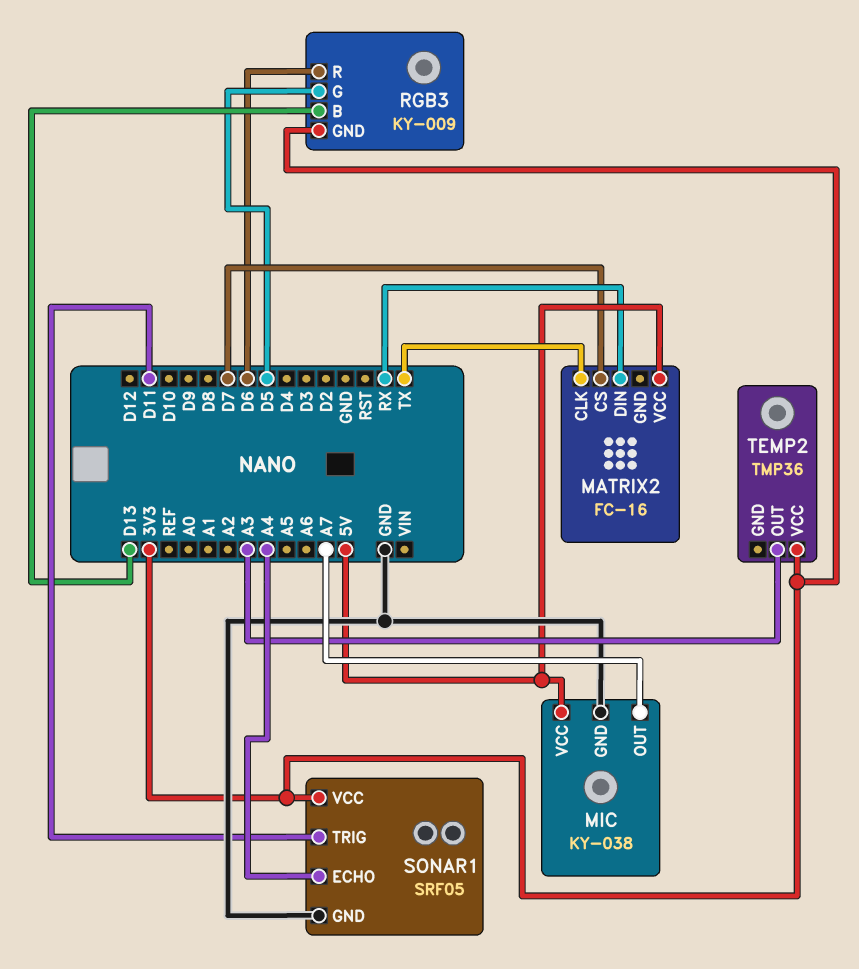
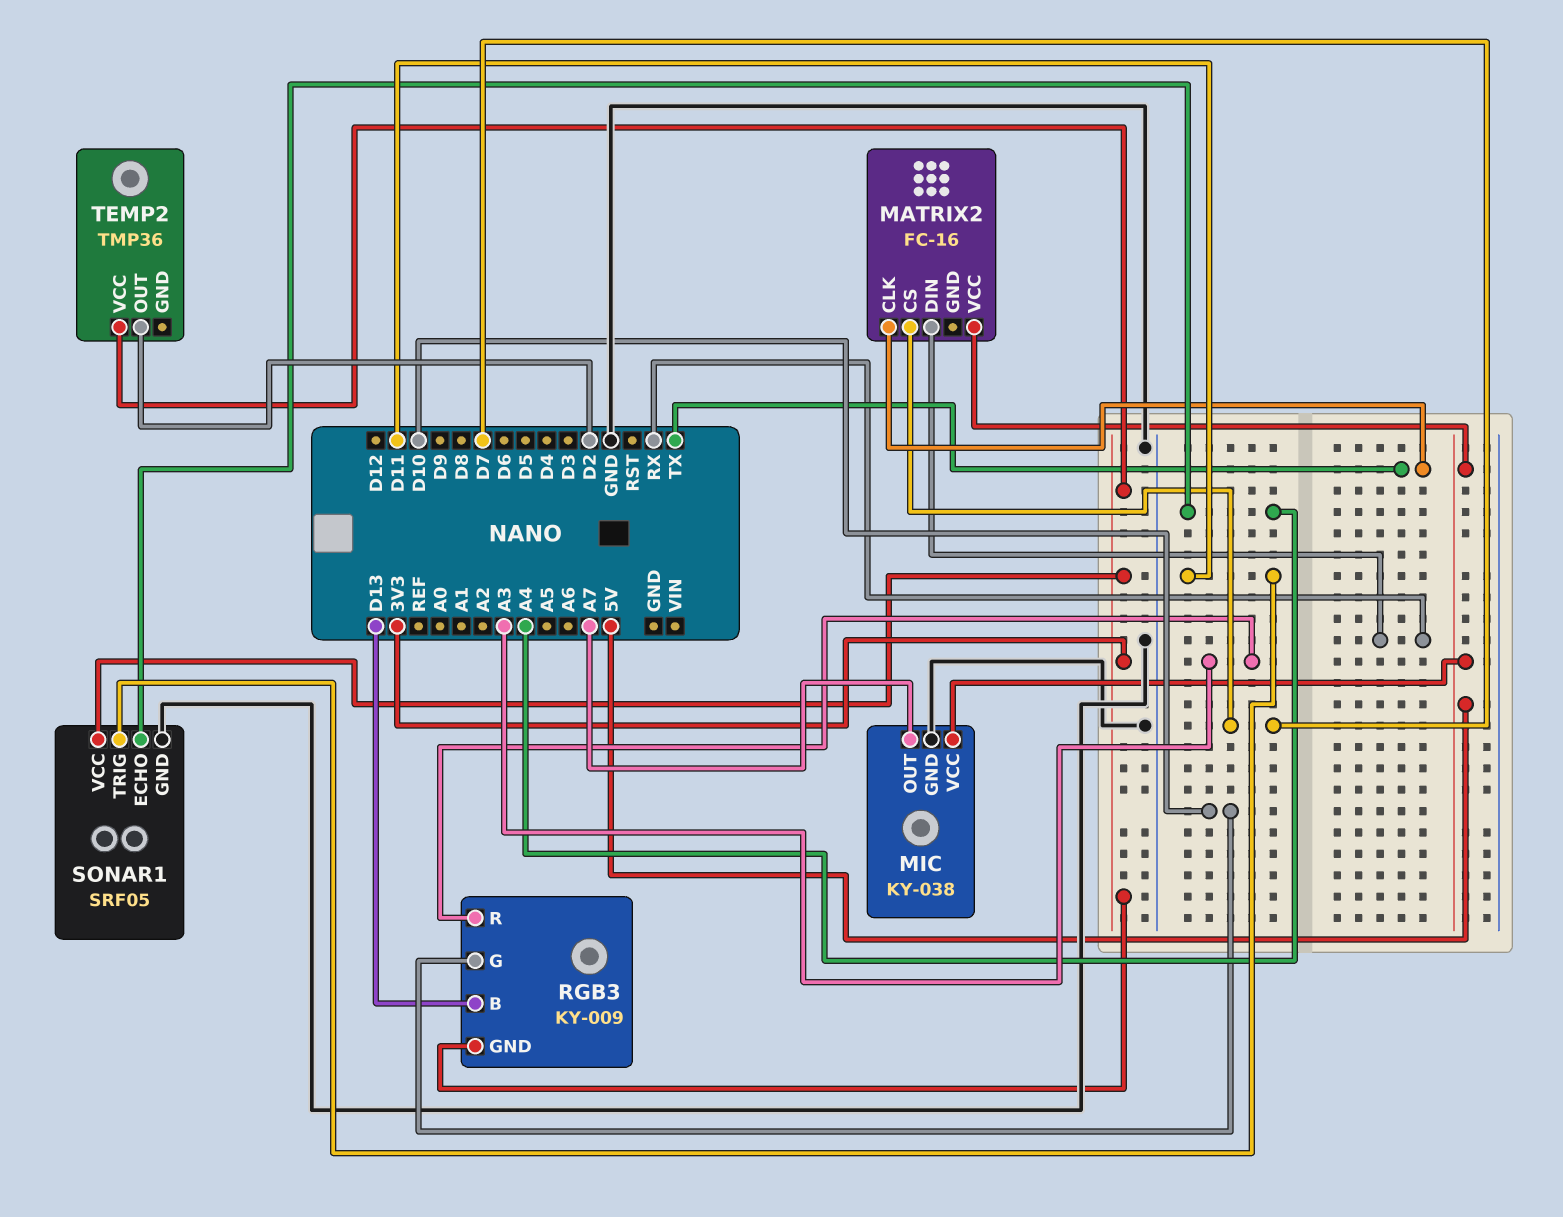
RGB3 pin G: D5 -> D10
RGB3 pin R: D6 -> A3
TEMP2 pin OUT: A3 -> D2

